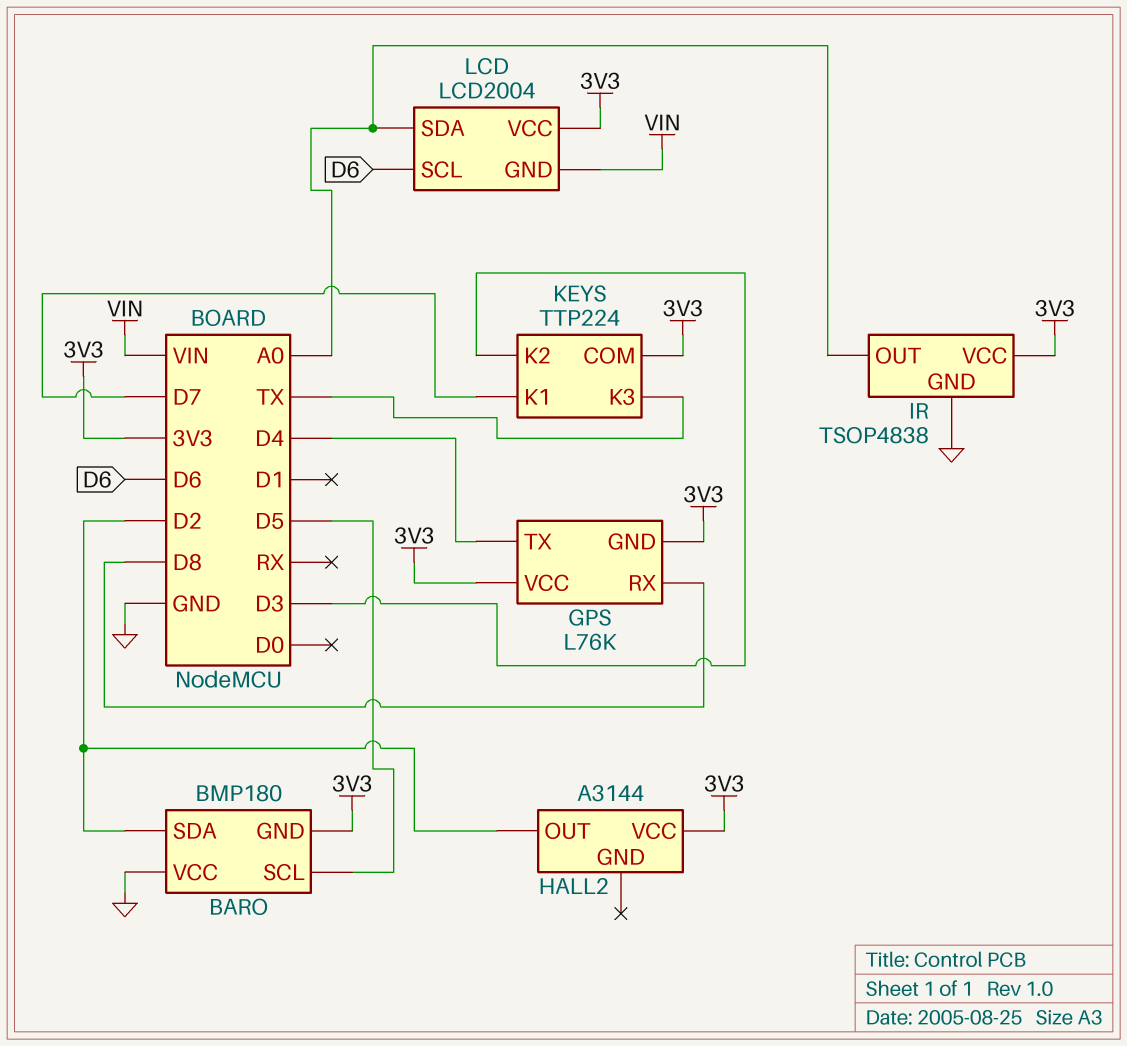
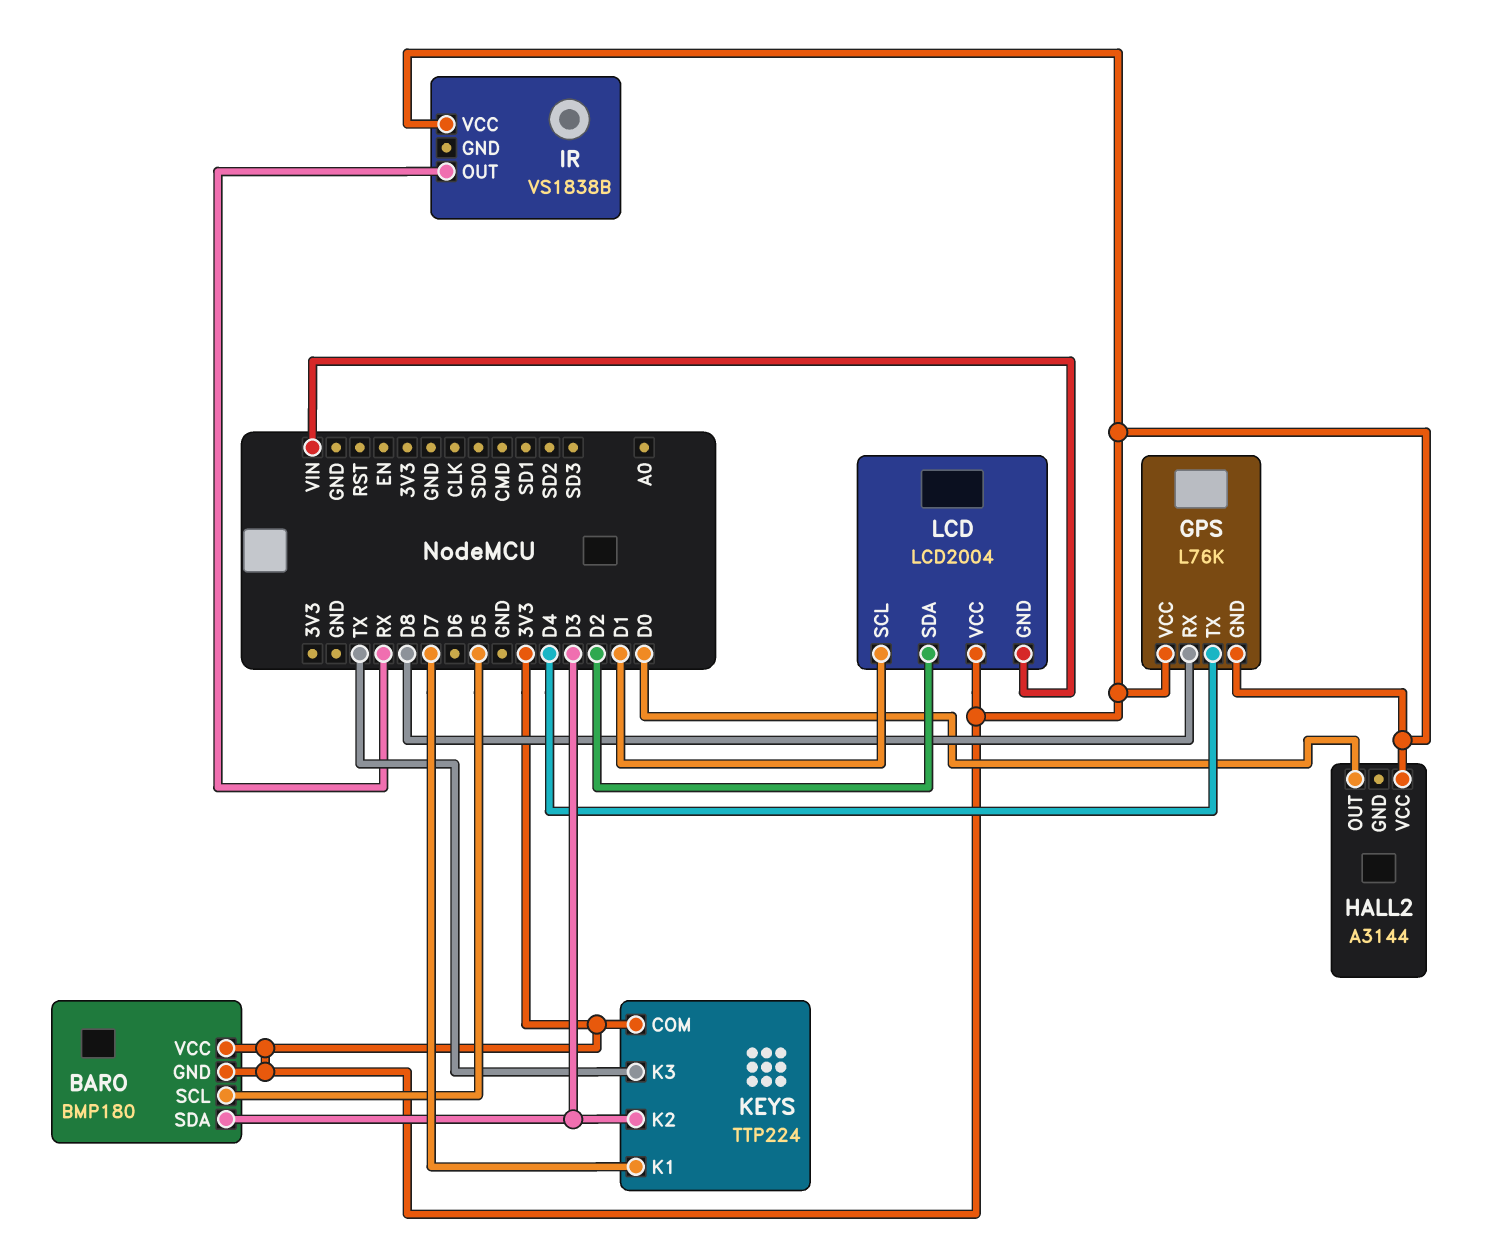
BARO pin SDA: D2 -> D3
BARO pin VCC: GND -> 3V3
HALL2 pin OUT: D2 -> D0
IR: TSOP4838 -> VS1838B
IR pin GND: GND -> none
IR pin OUT: A0 -> RX
LCD pin SCL: D6 -> D1
LCD pin SDA: A0 -> D2

